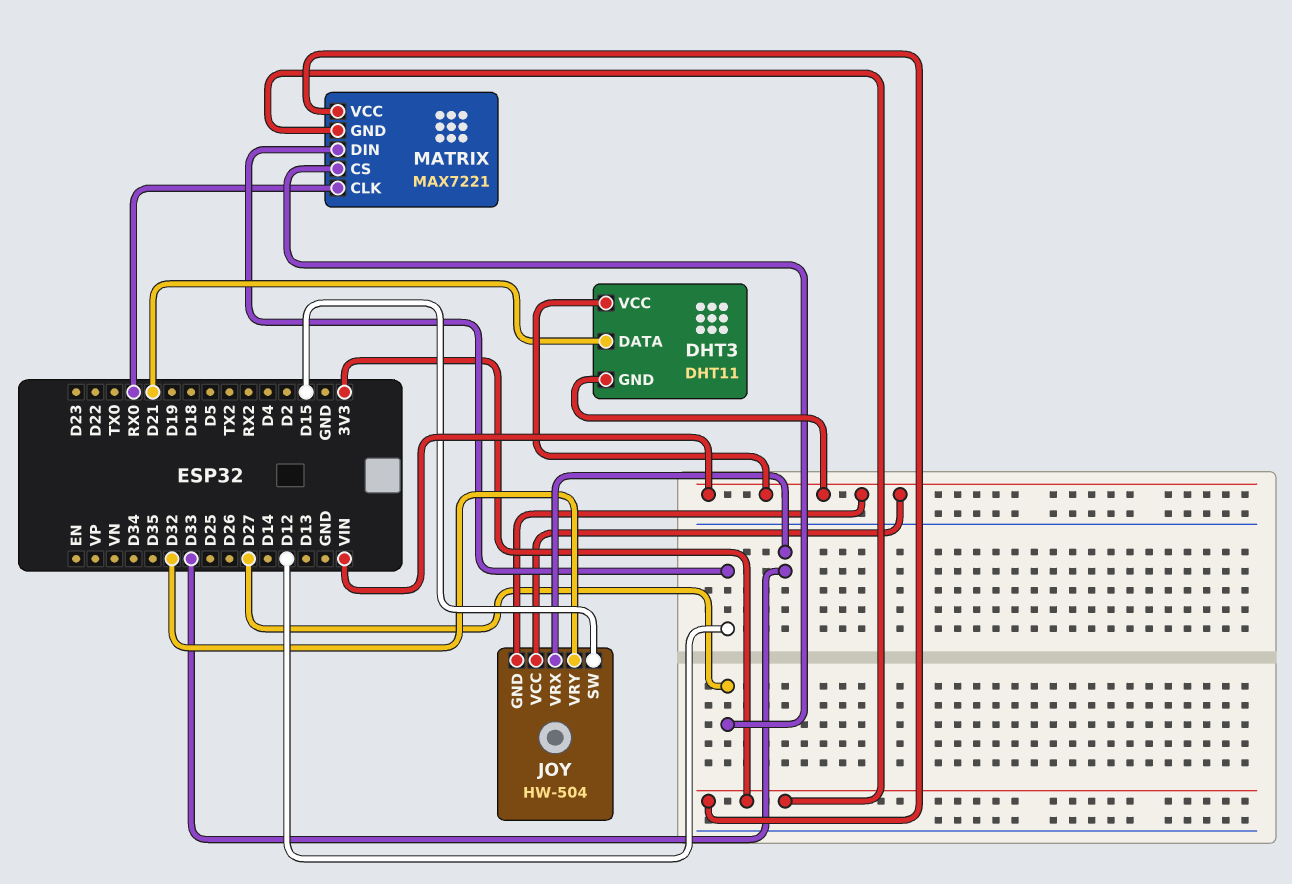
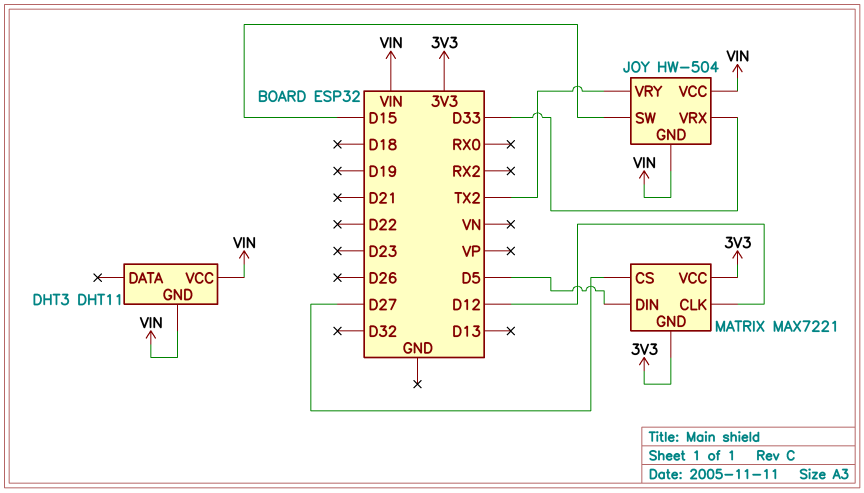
DHT3 pin DATA: D21 -> none
JOY pin VRY: D32 -> TX2
MATRIX pin CLK: RX0 -> D12
MATRIX pin DIN: D12 -> D5

